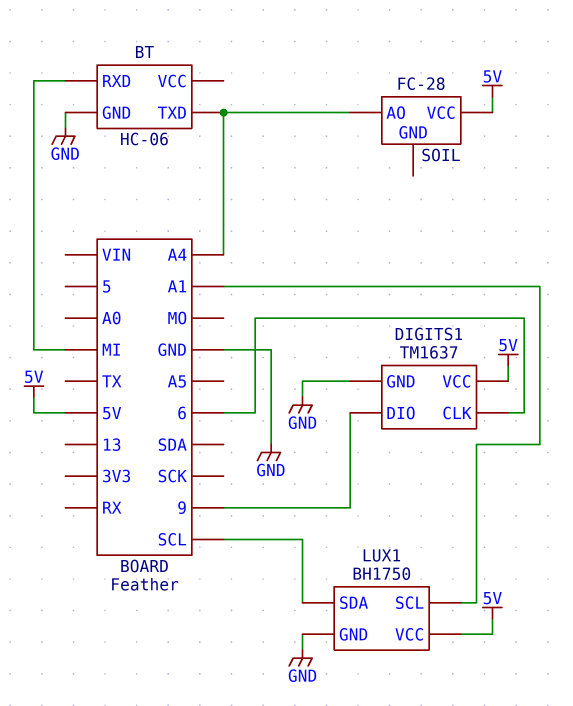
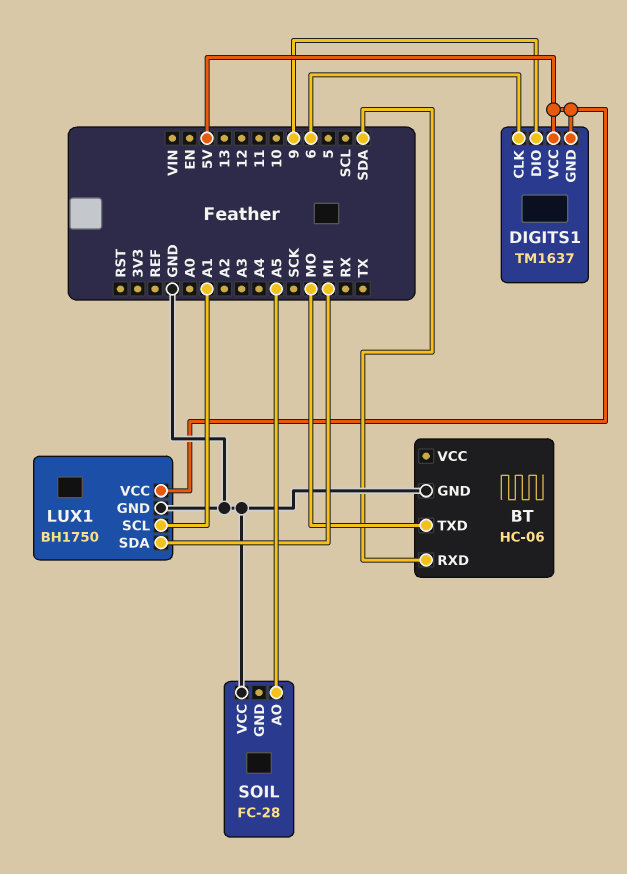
BT pin RXD: MI -> SDA
BT pin TXD: A4 -> MO
DIGITS1 pin GND: GND -> 5V
LUX1 pin SDA: SCL -> MI
SOIL pin AO: A4 -> A5
SOIL pin VCC: 5V -> GND

